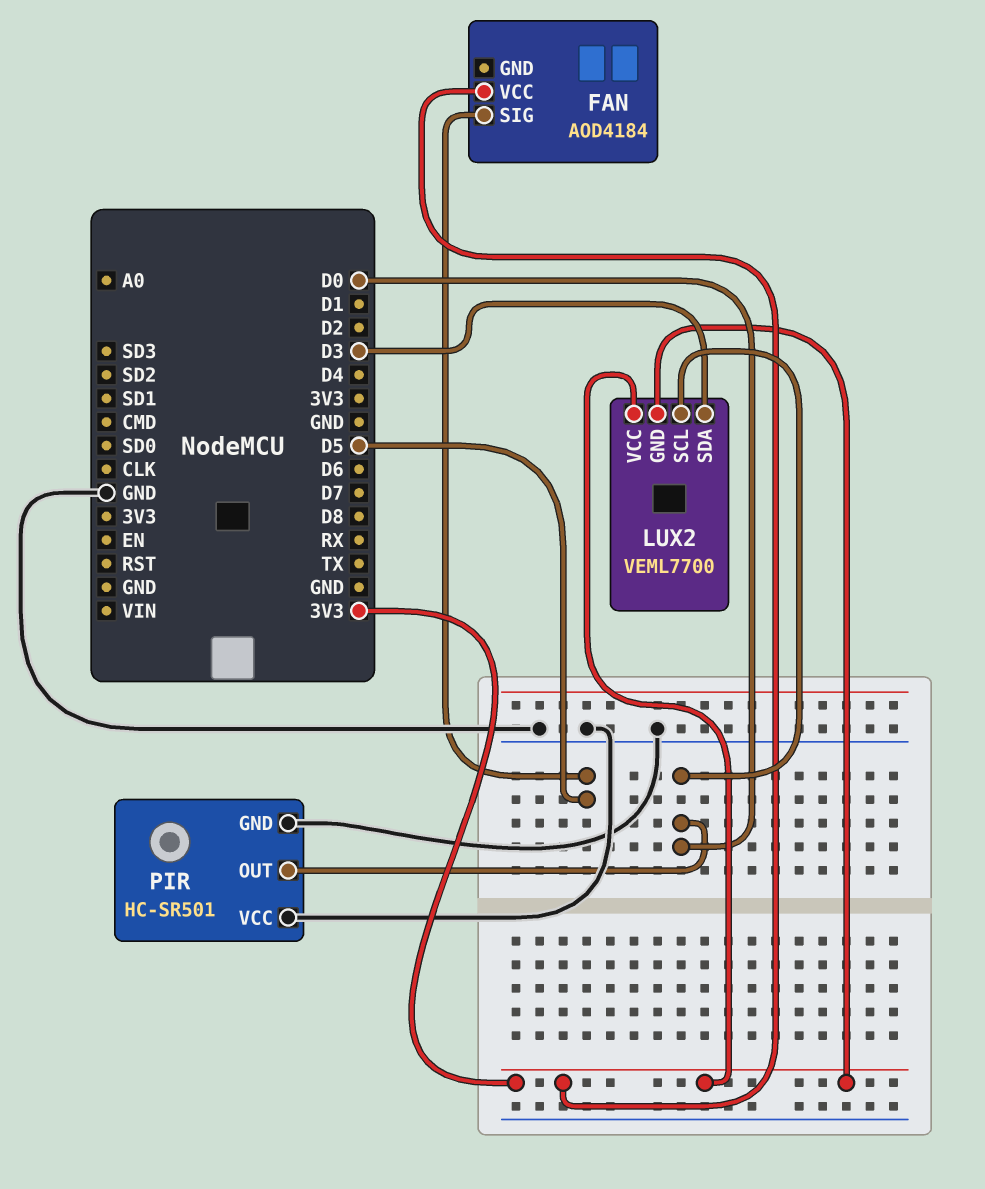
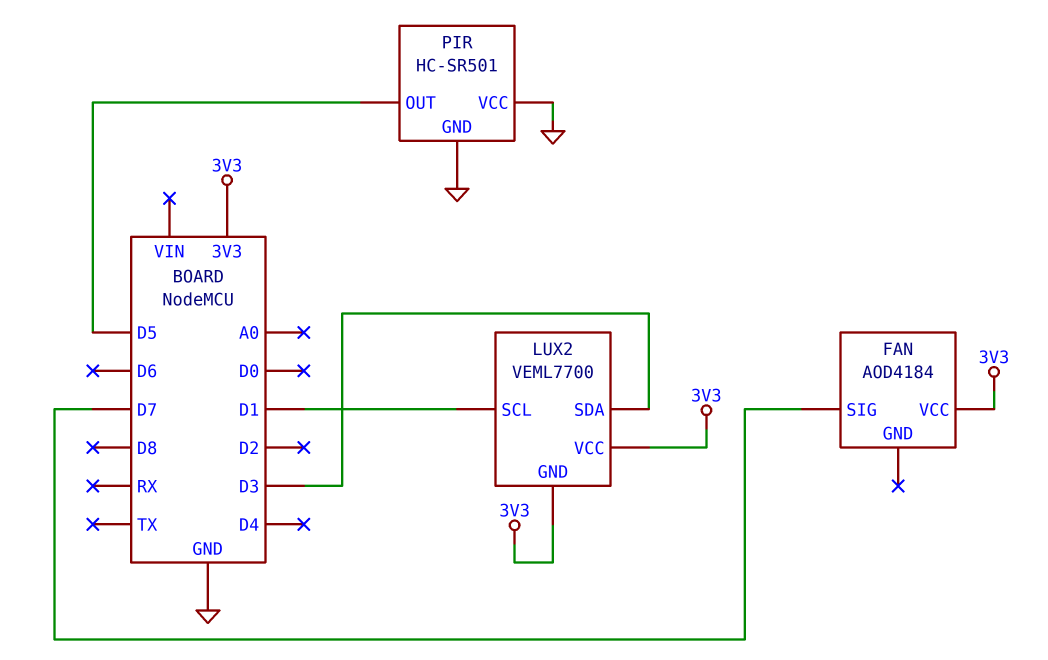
FAN pin SIG: D5 -> D7
LUX2 pin SCL: D0 -> D1
PIR pin OUT: D0 -> D5

